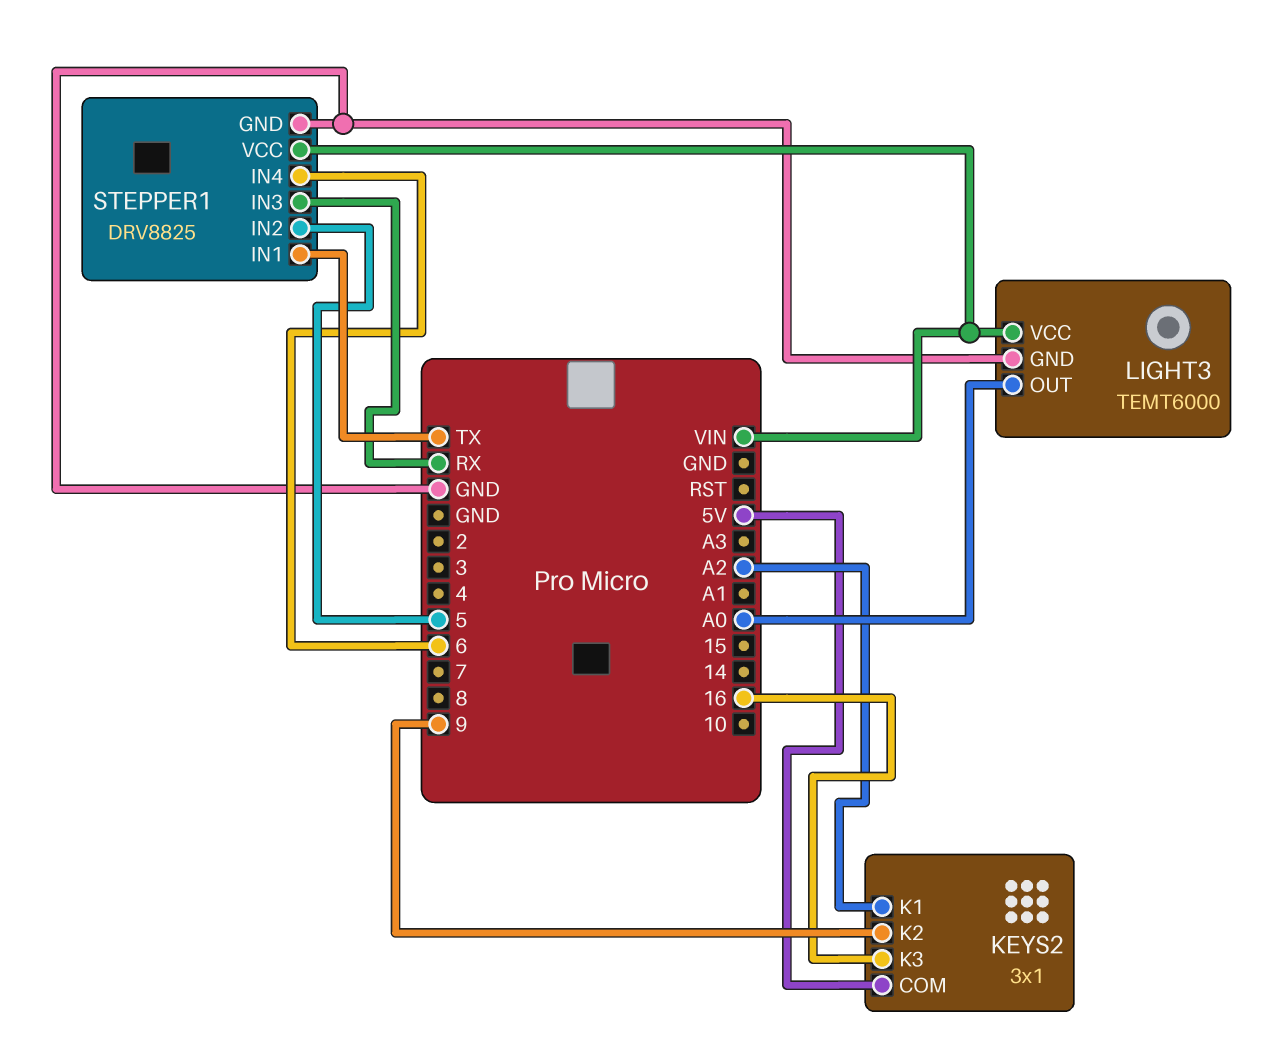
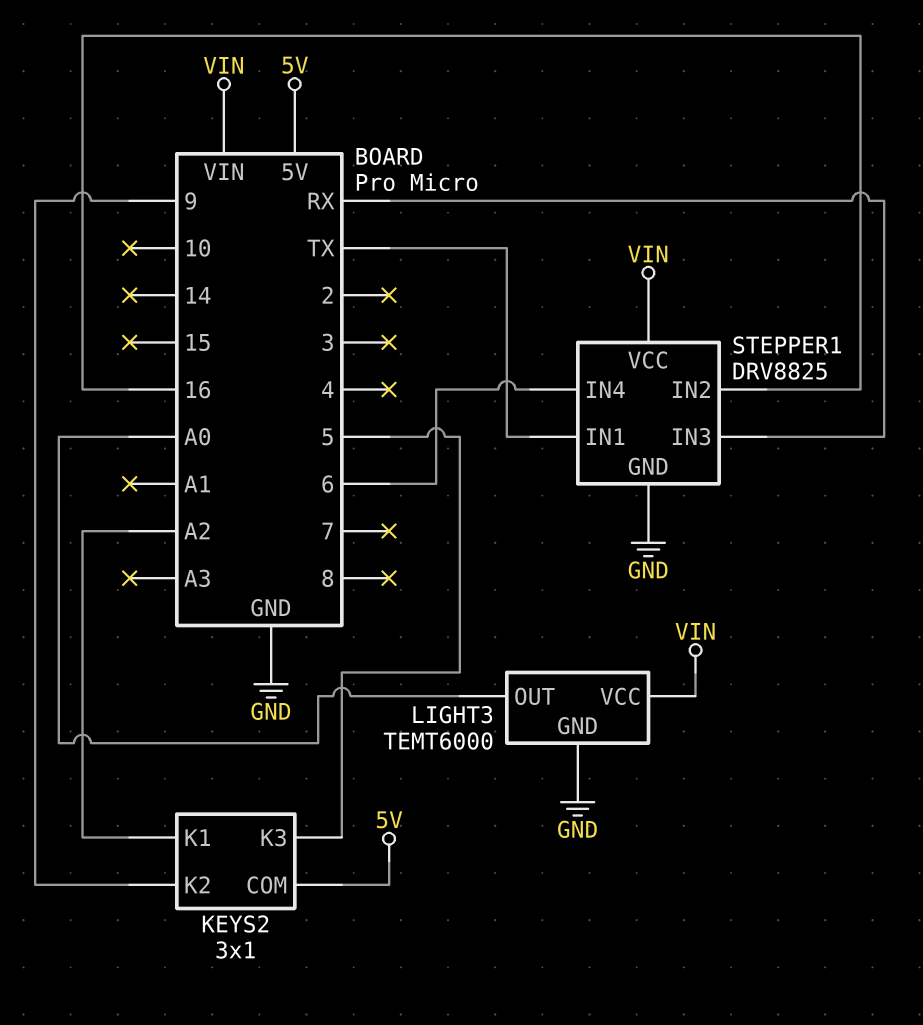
KEYS2 pin K3: 16 -> 5
STEPPER1 pin IN2: 5 -> 16

